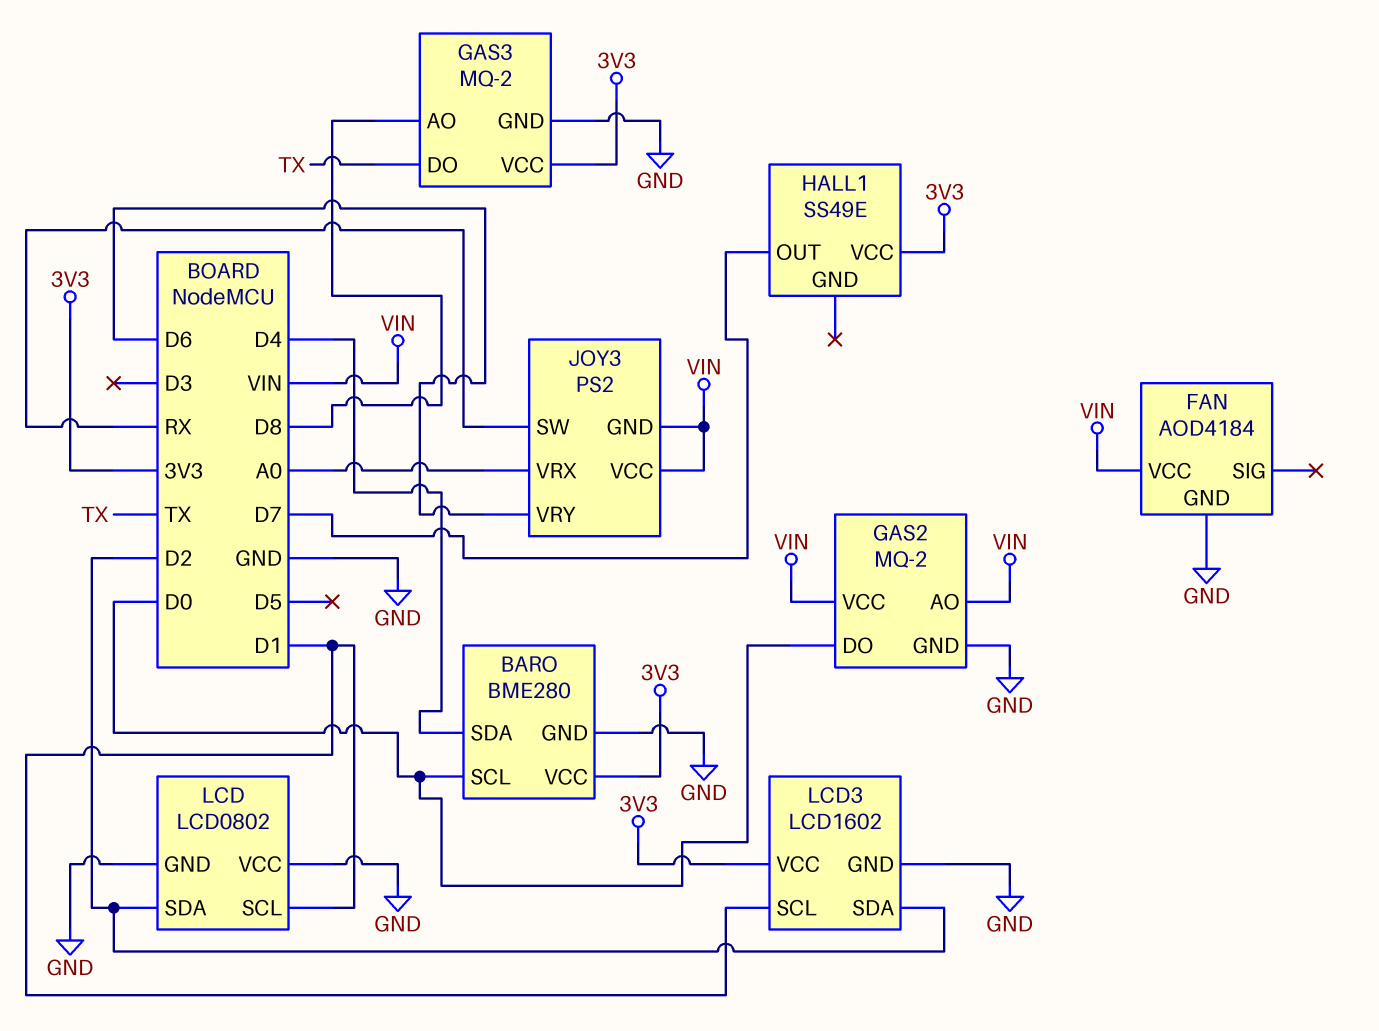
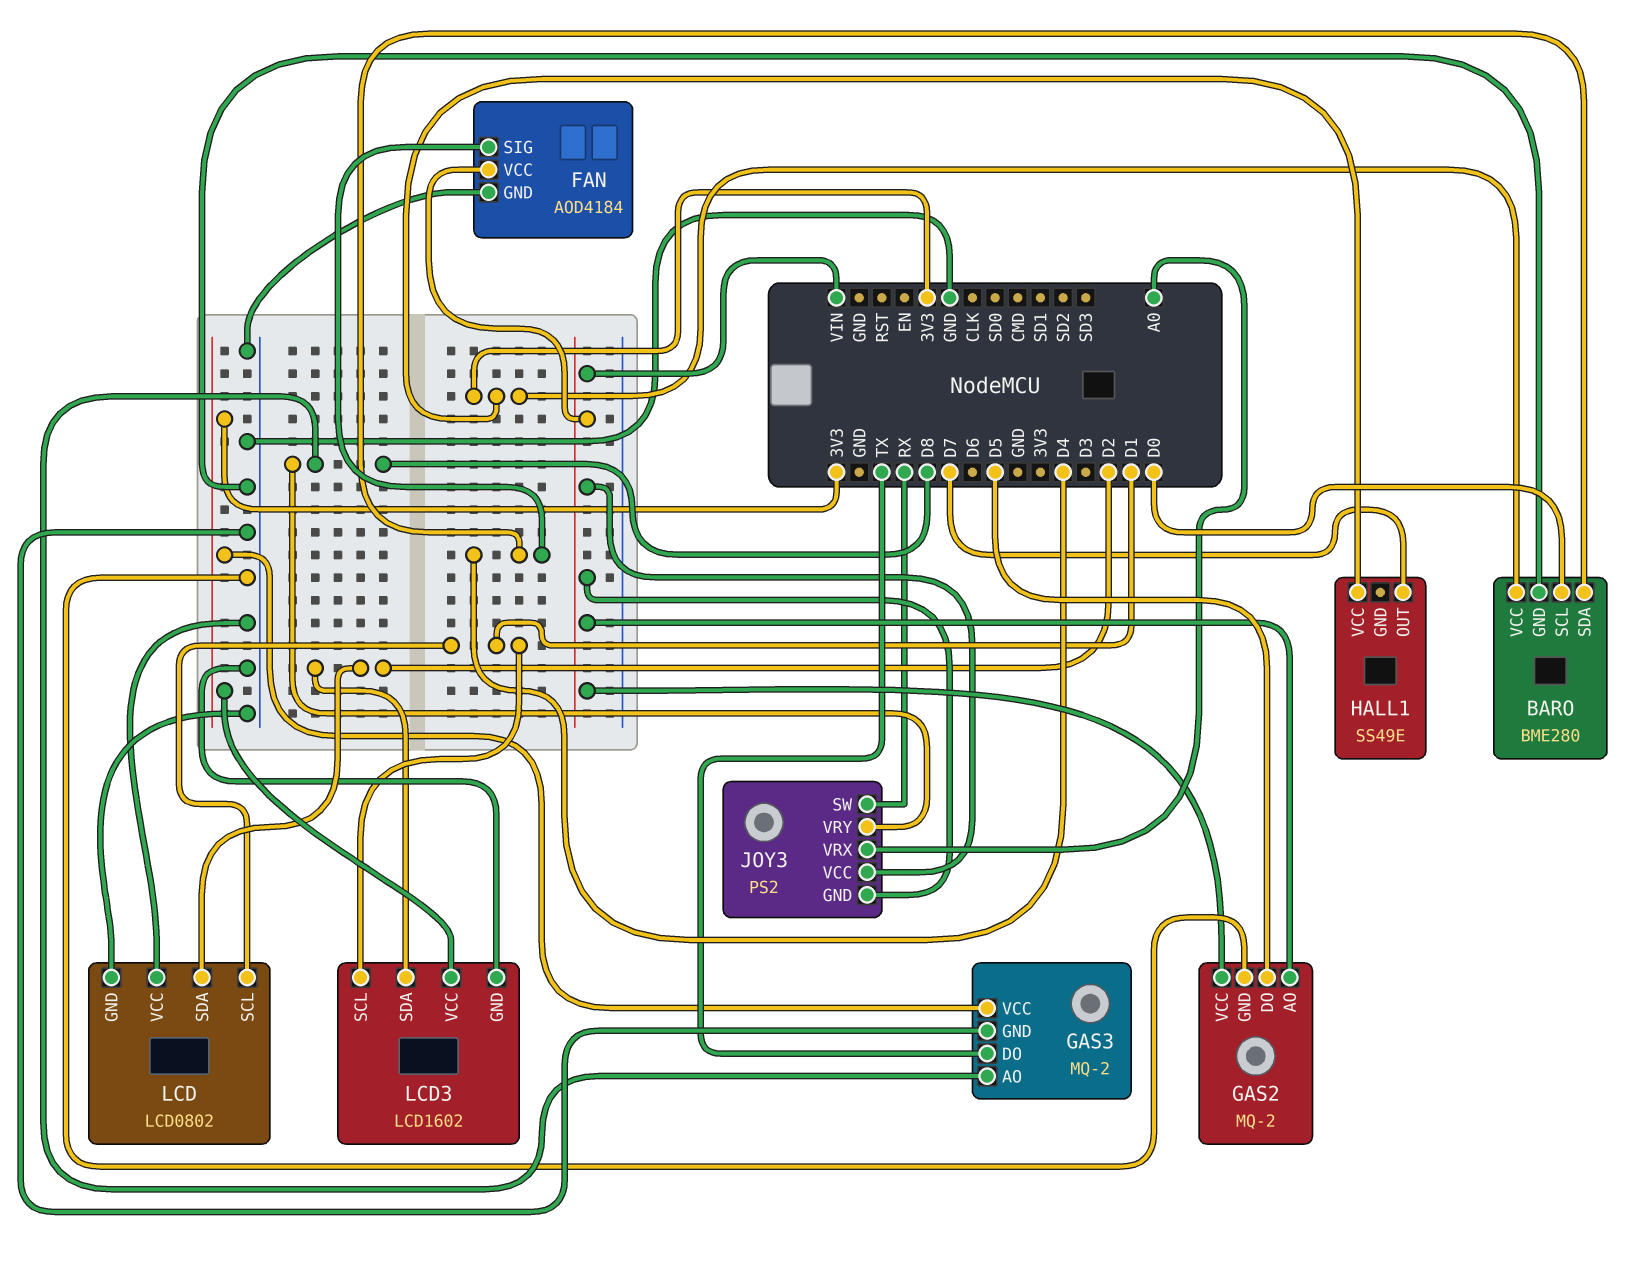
FAN pin SIG: none -> D4
GAS2 pin DO: D0 -> D5
JOY3 pin VRY: D6 -> D8

